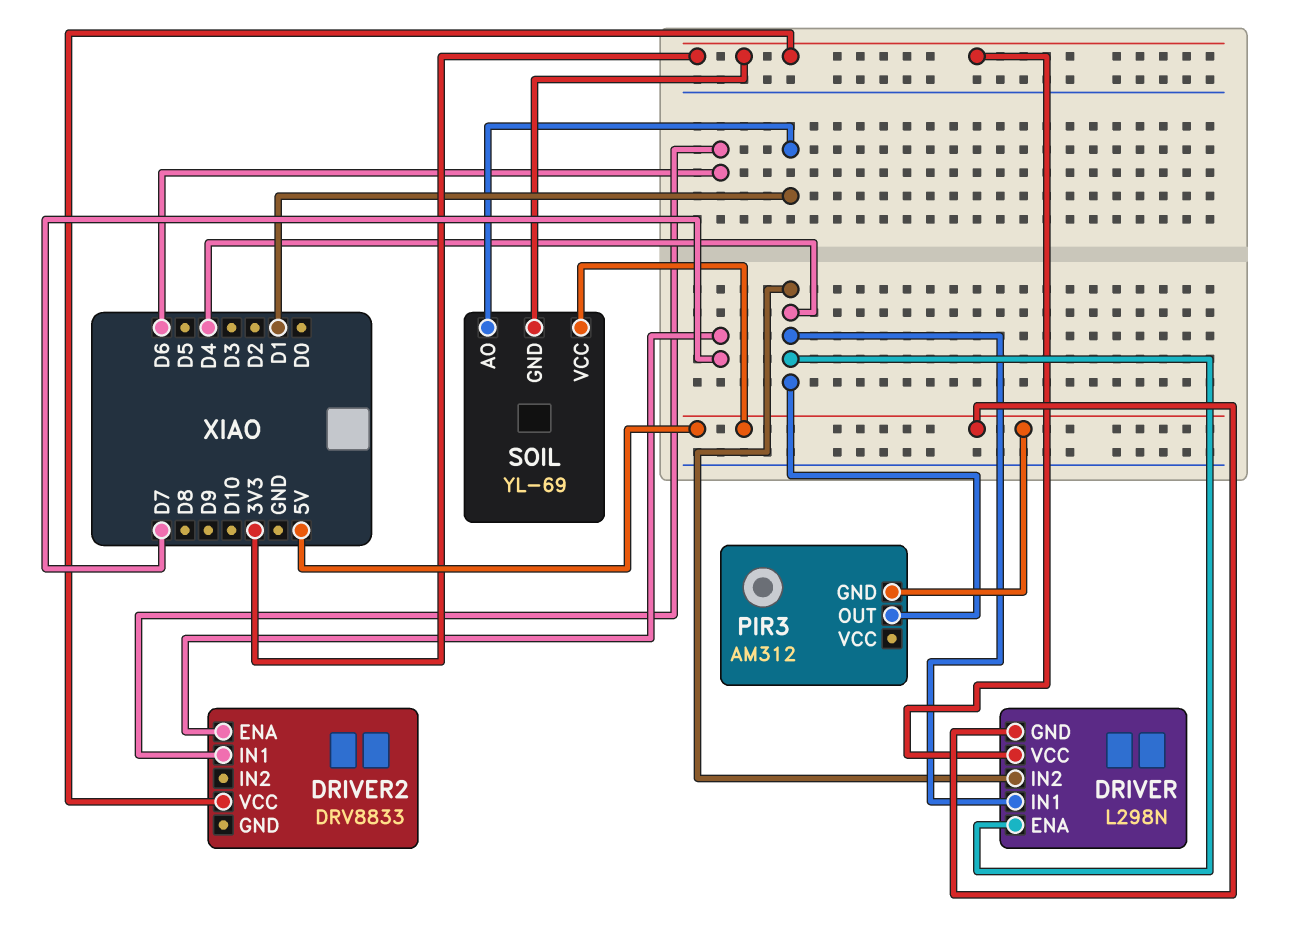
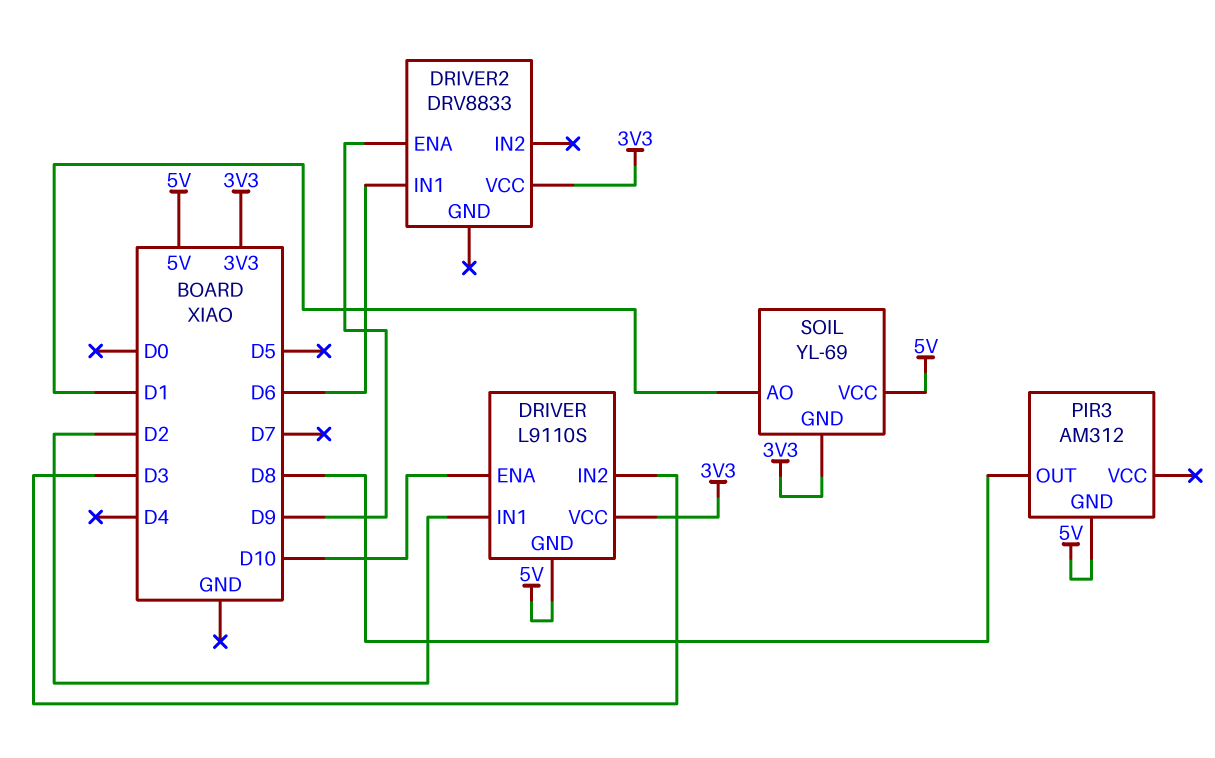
DRIVER: L298N -> L9110S
DRIVER pin ENA: D4 -> D10
DRIVER pin IN1: D4 -> D2
DRIVER pin IN2: D4 -> D3
DRIVER2 pin ENA: D7 -> D9
PIR3 pin OUT: D4 -> D8

